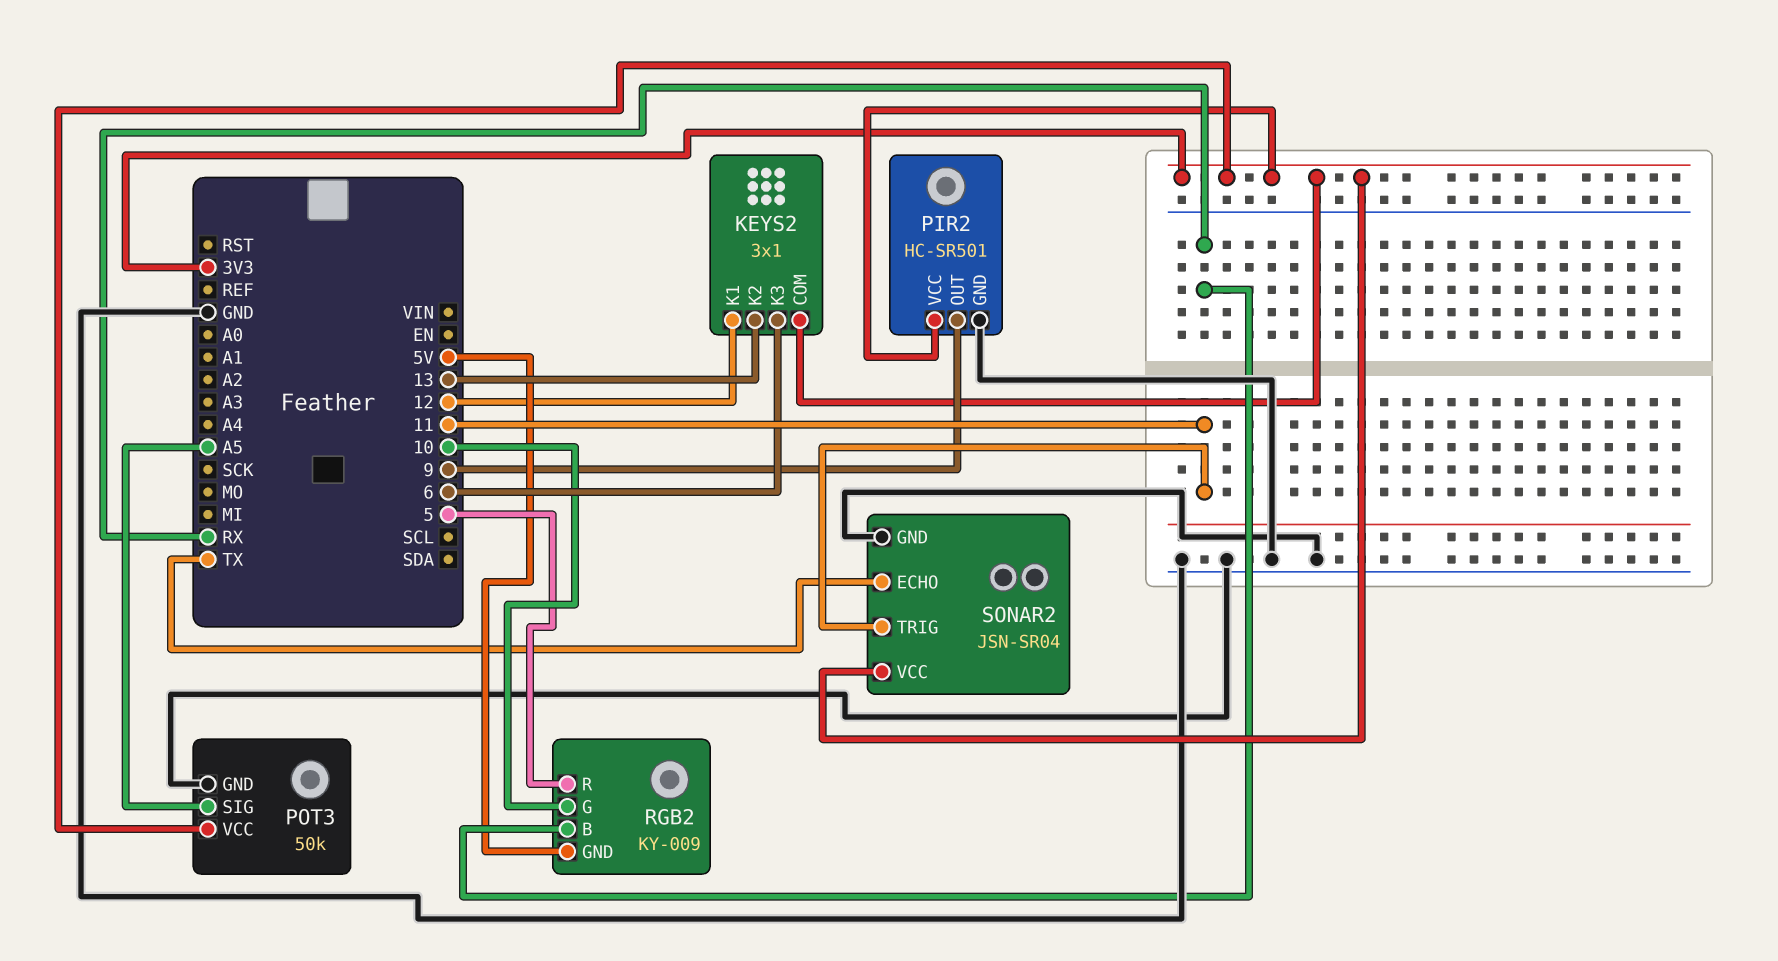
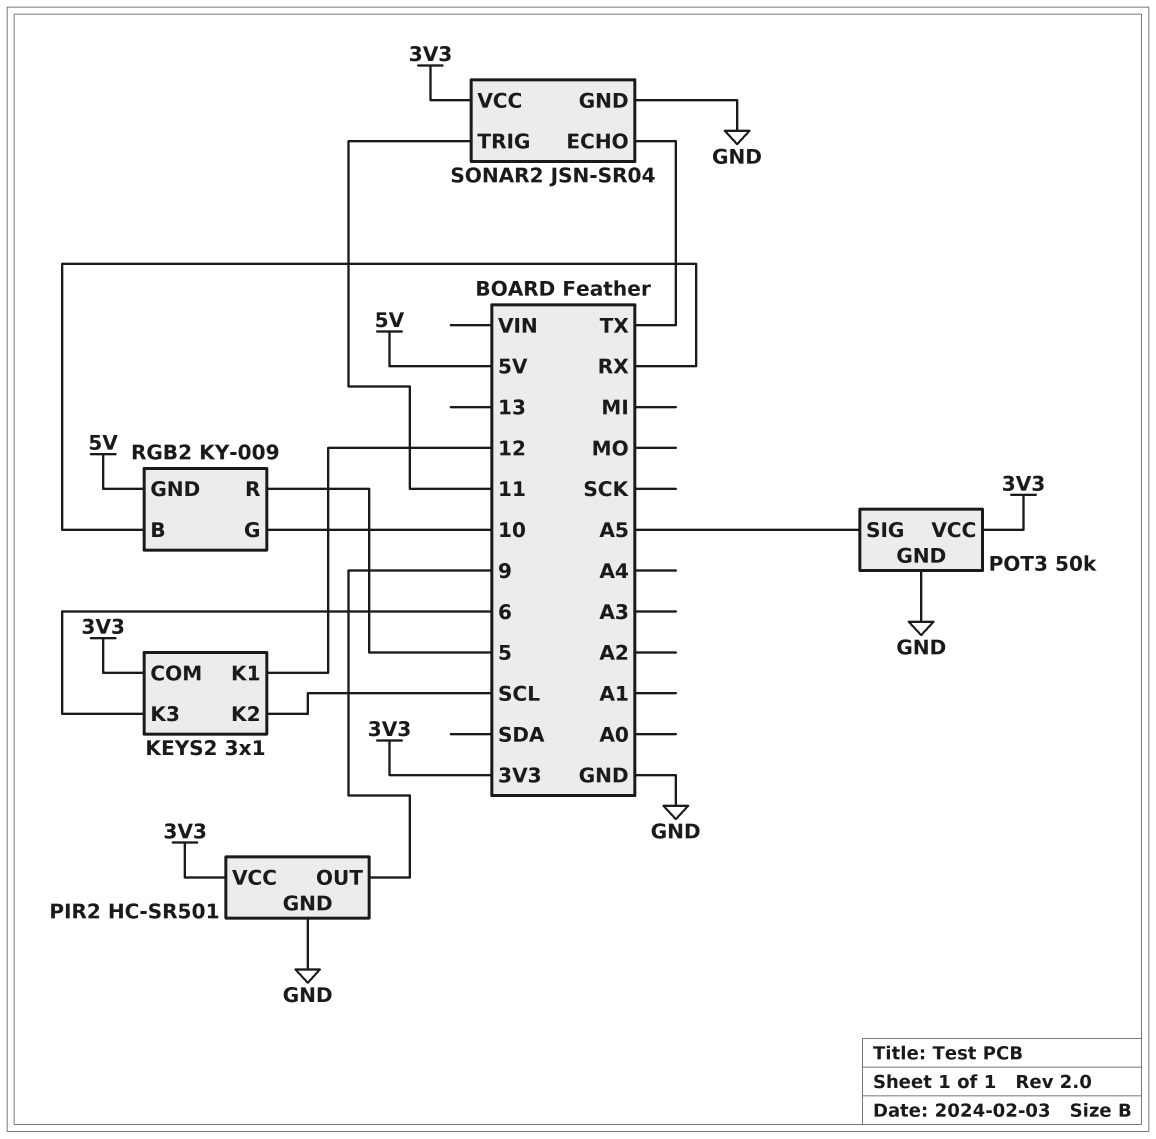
KEYS2 pin K2: 13 -> SCL

